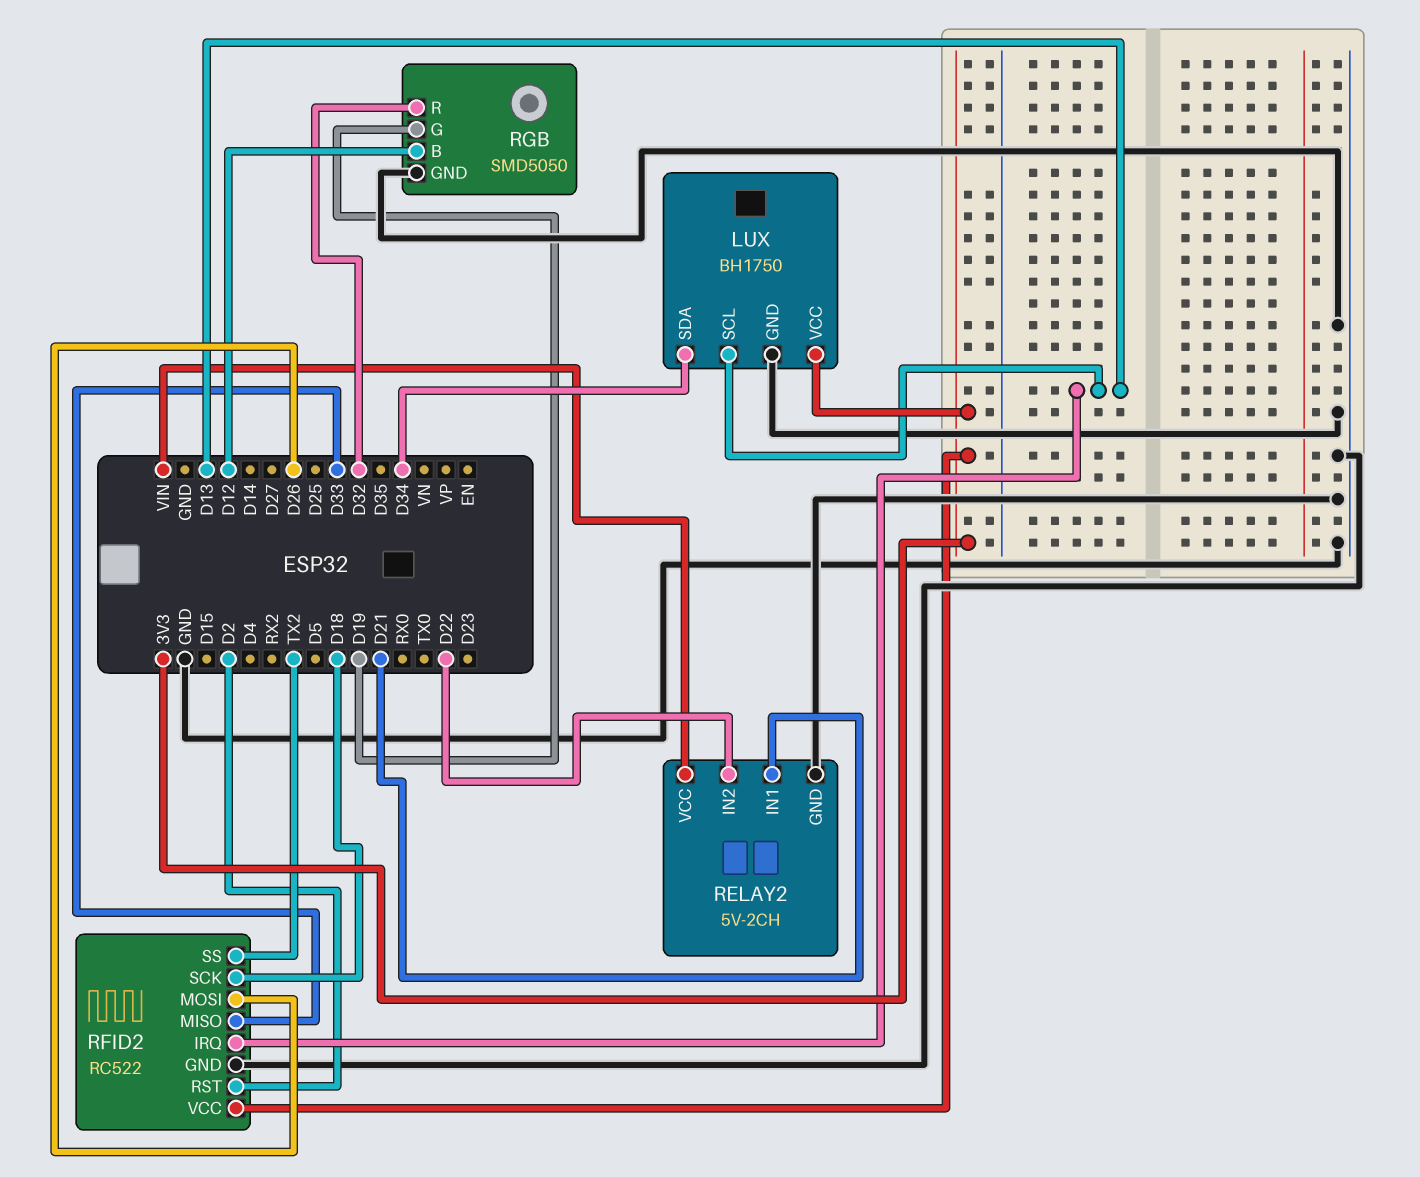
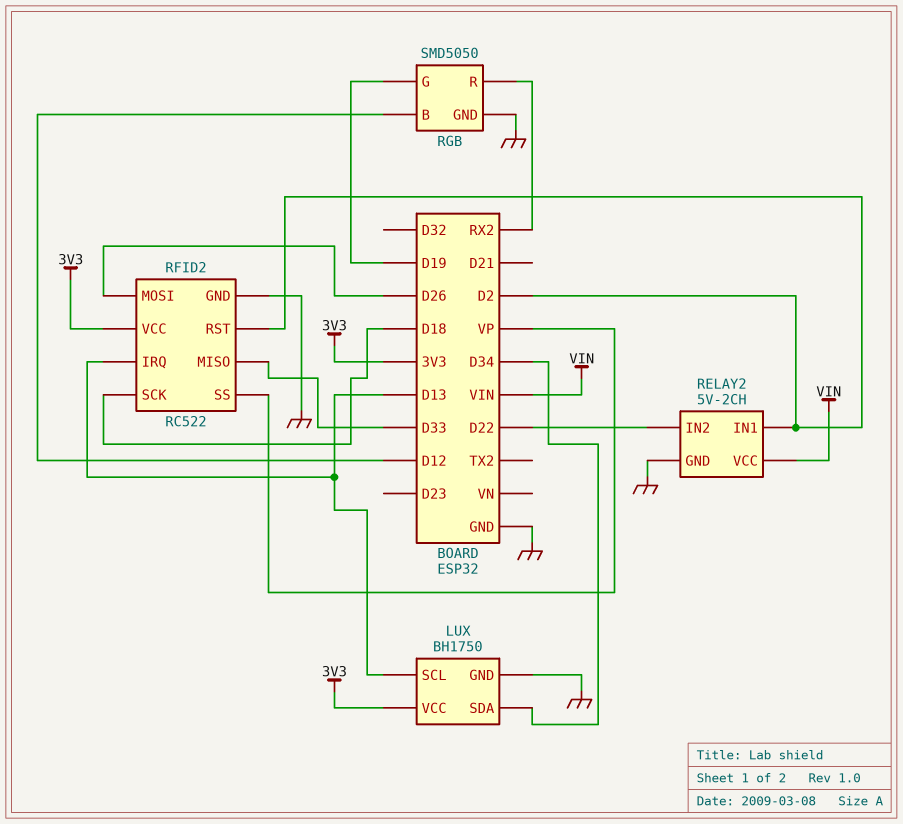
RELAY2 pin IN1: D21 -> D2
RFID2 pin SS: TX2 -> VP
RGB pin R: D32 -> RX2

